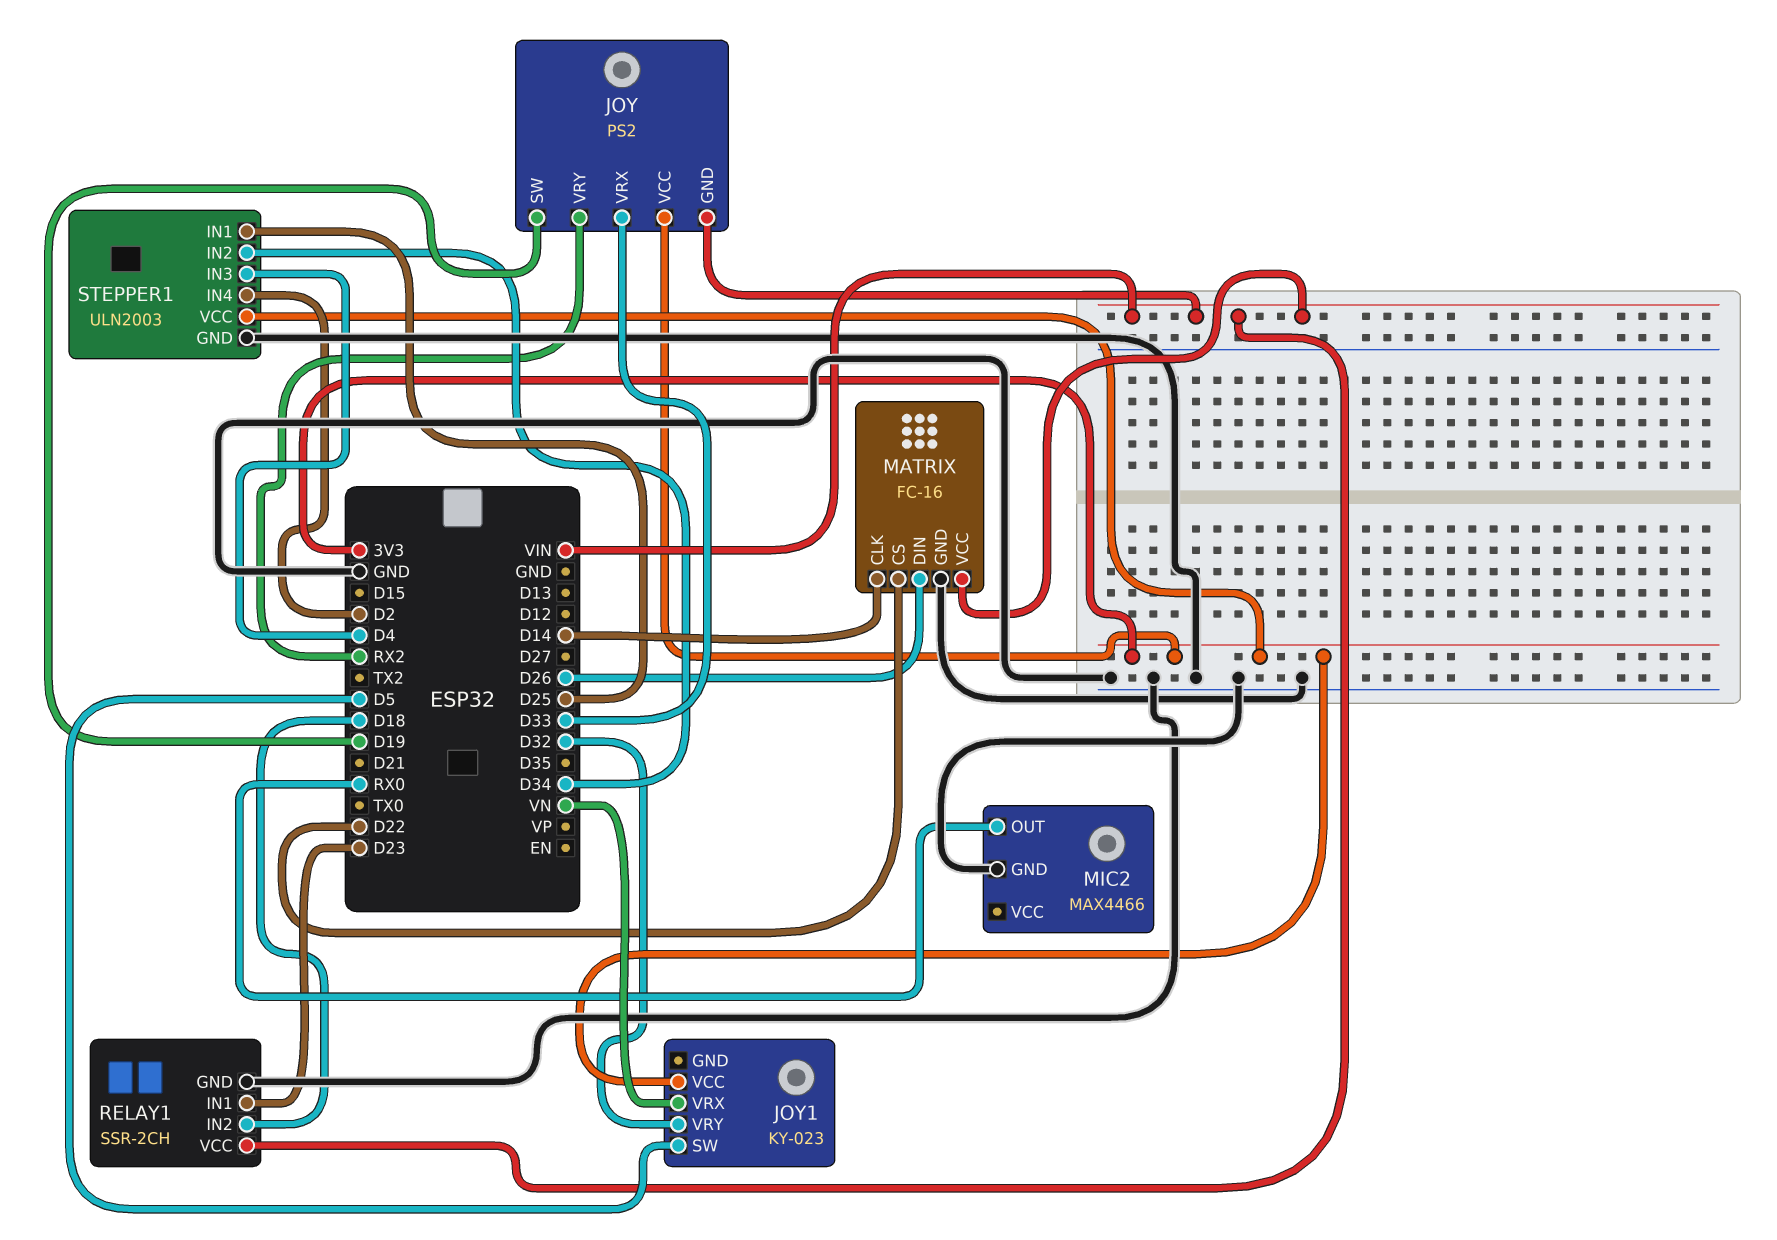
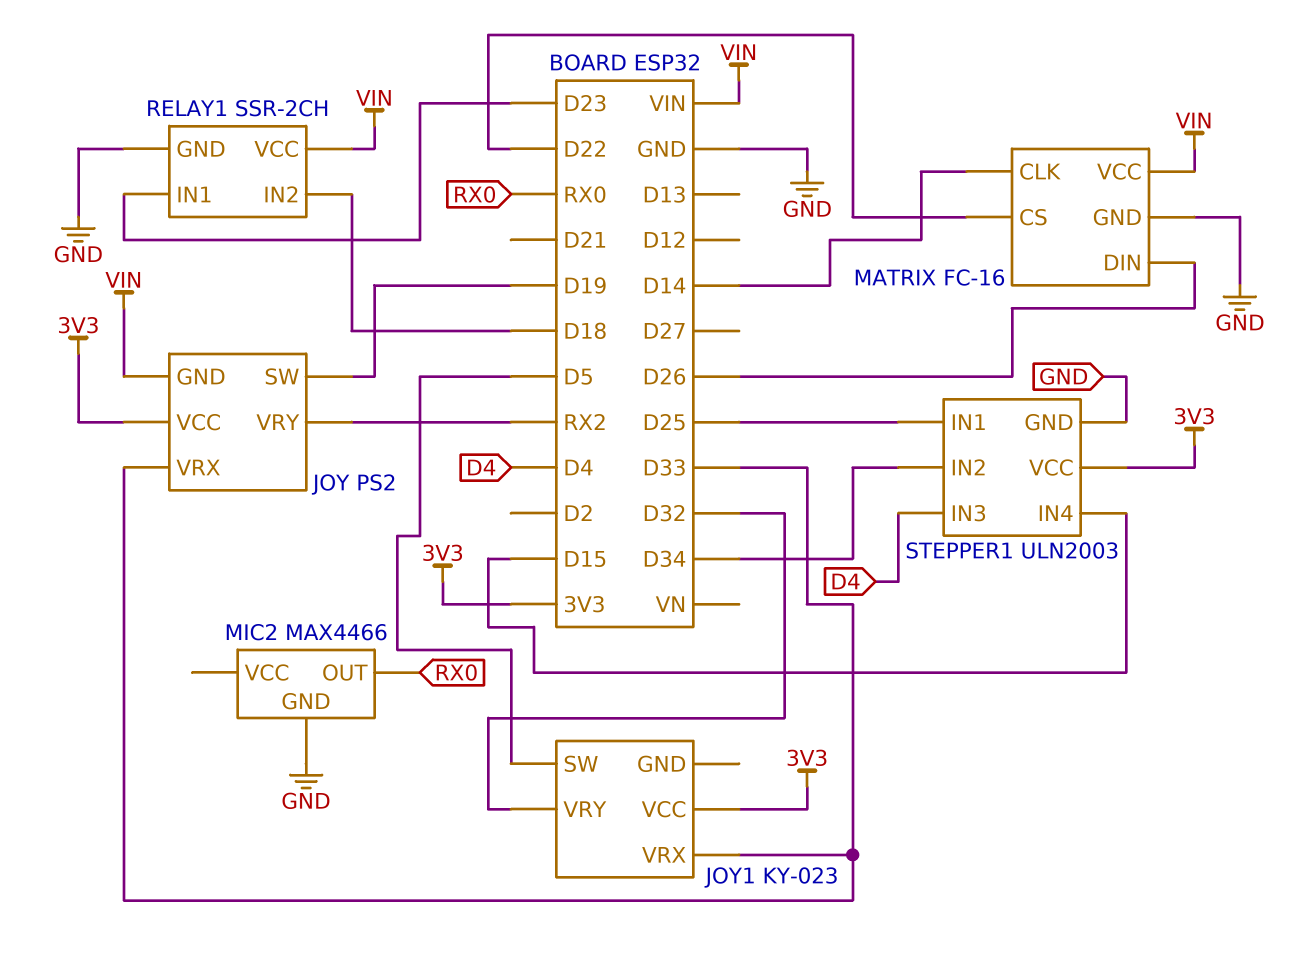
JOY1 pin VRX: VN -> D33
STEPPER1 pin IN4: D2 -> D15

